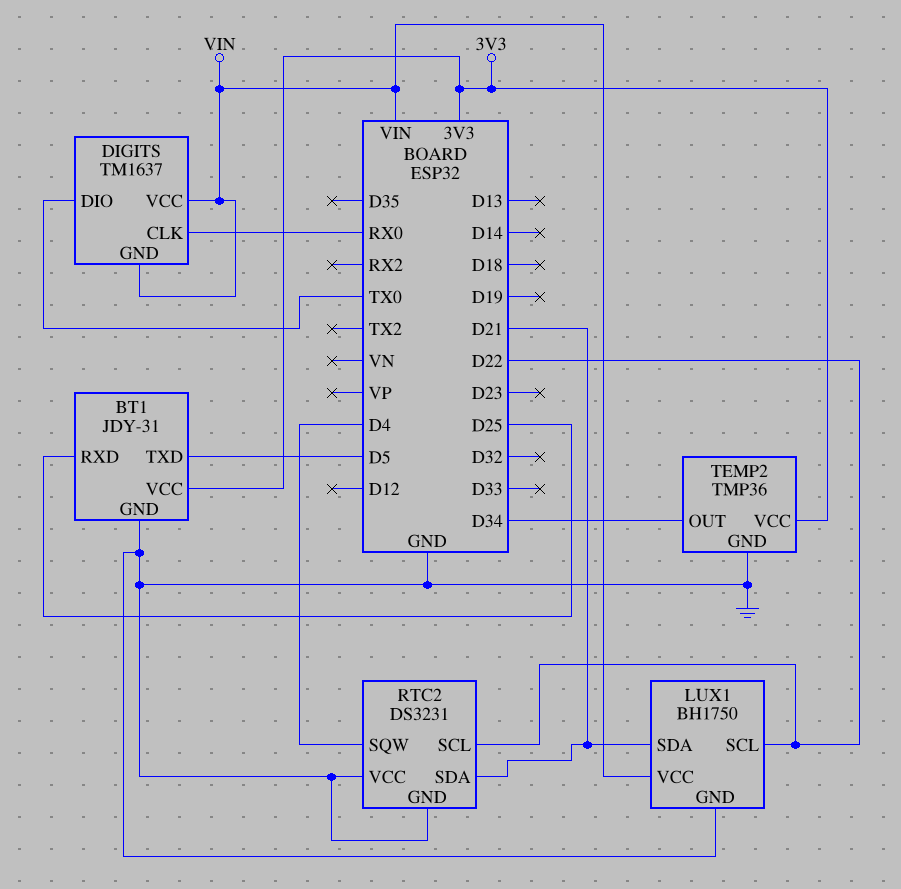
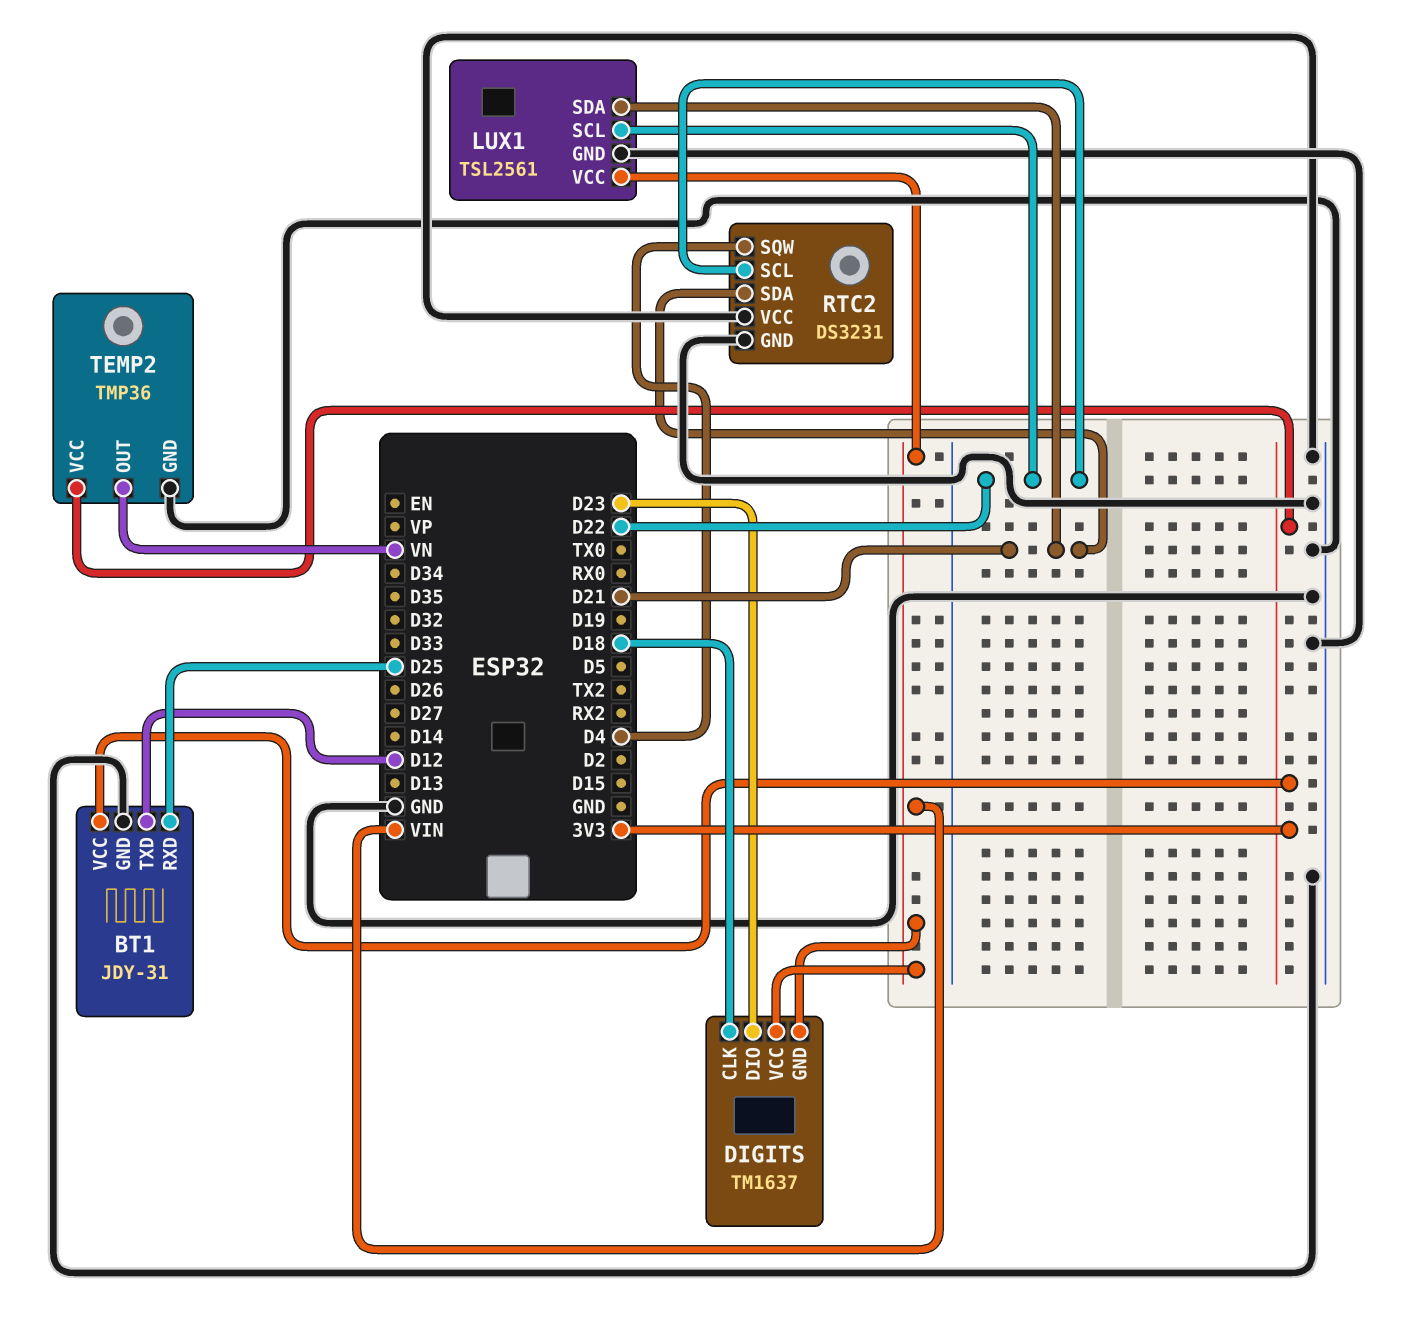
BT1 pin TXD: D5 -> D12
DIGITS pin CLK: RX0 -> D18
DIGITS pin DIO: TX0 -> D23
LUX1: BH1750 -> TSL2561
TEMP2 pin OUT: D34 -> VN

